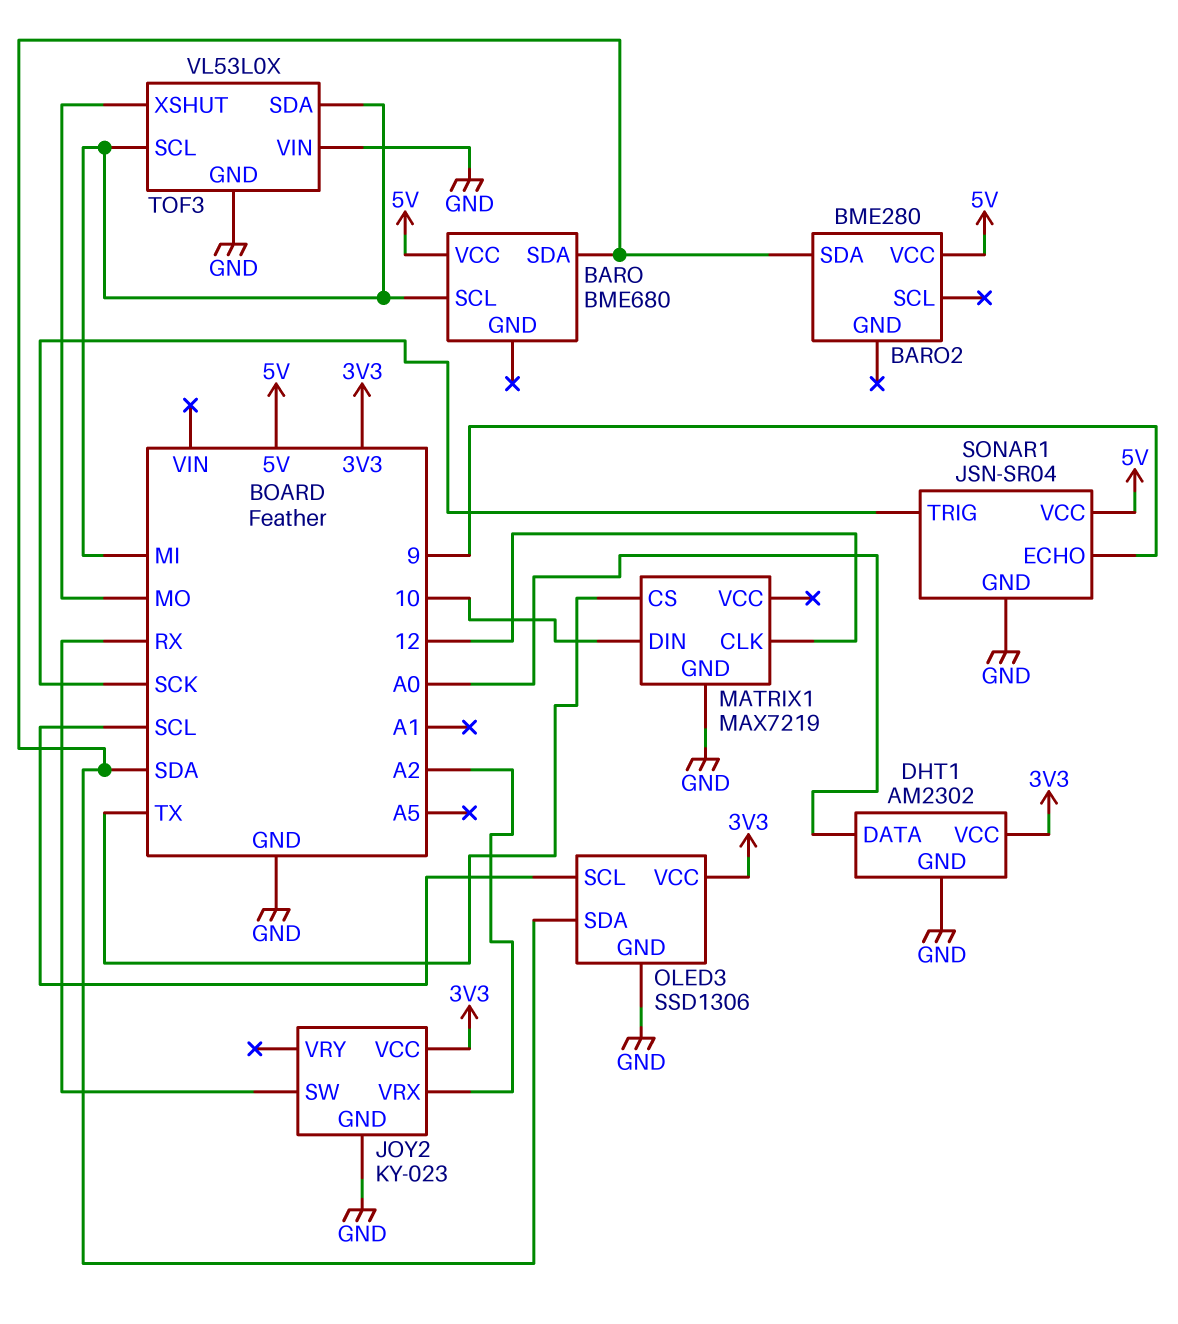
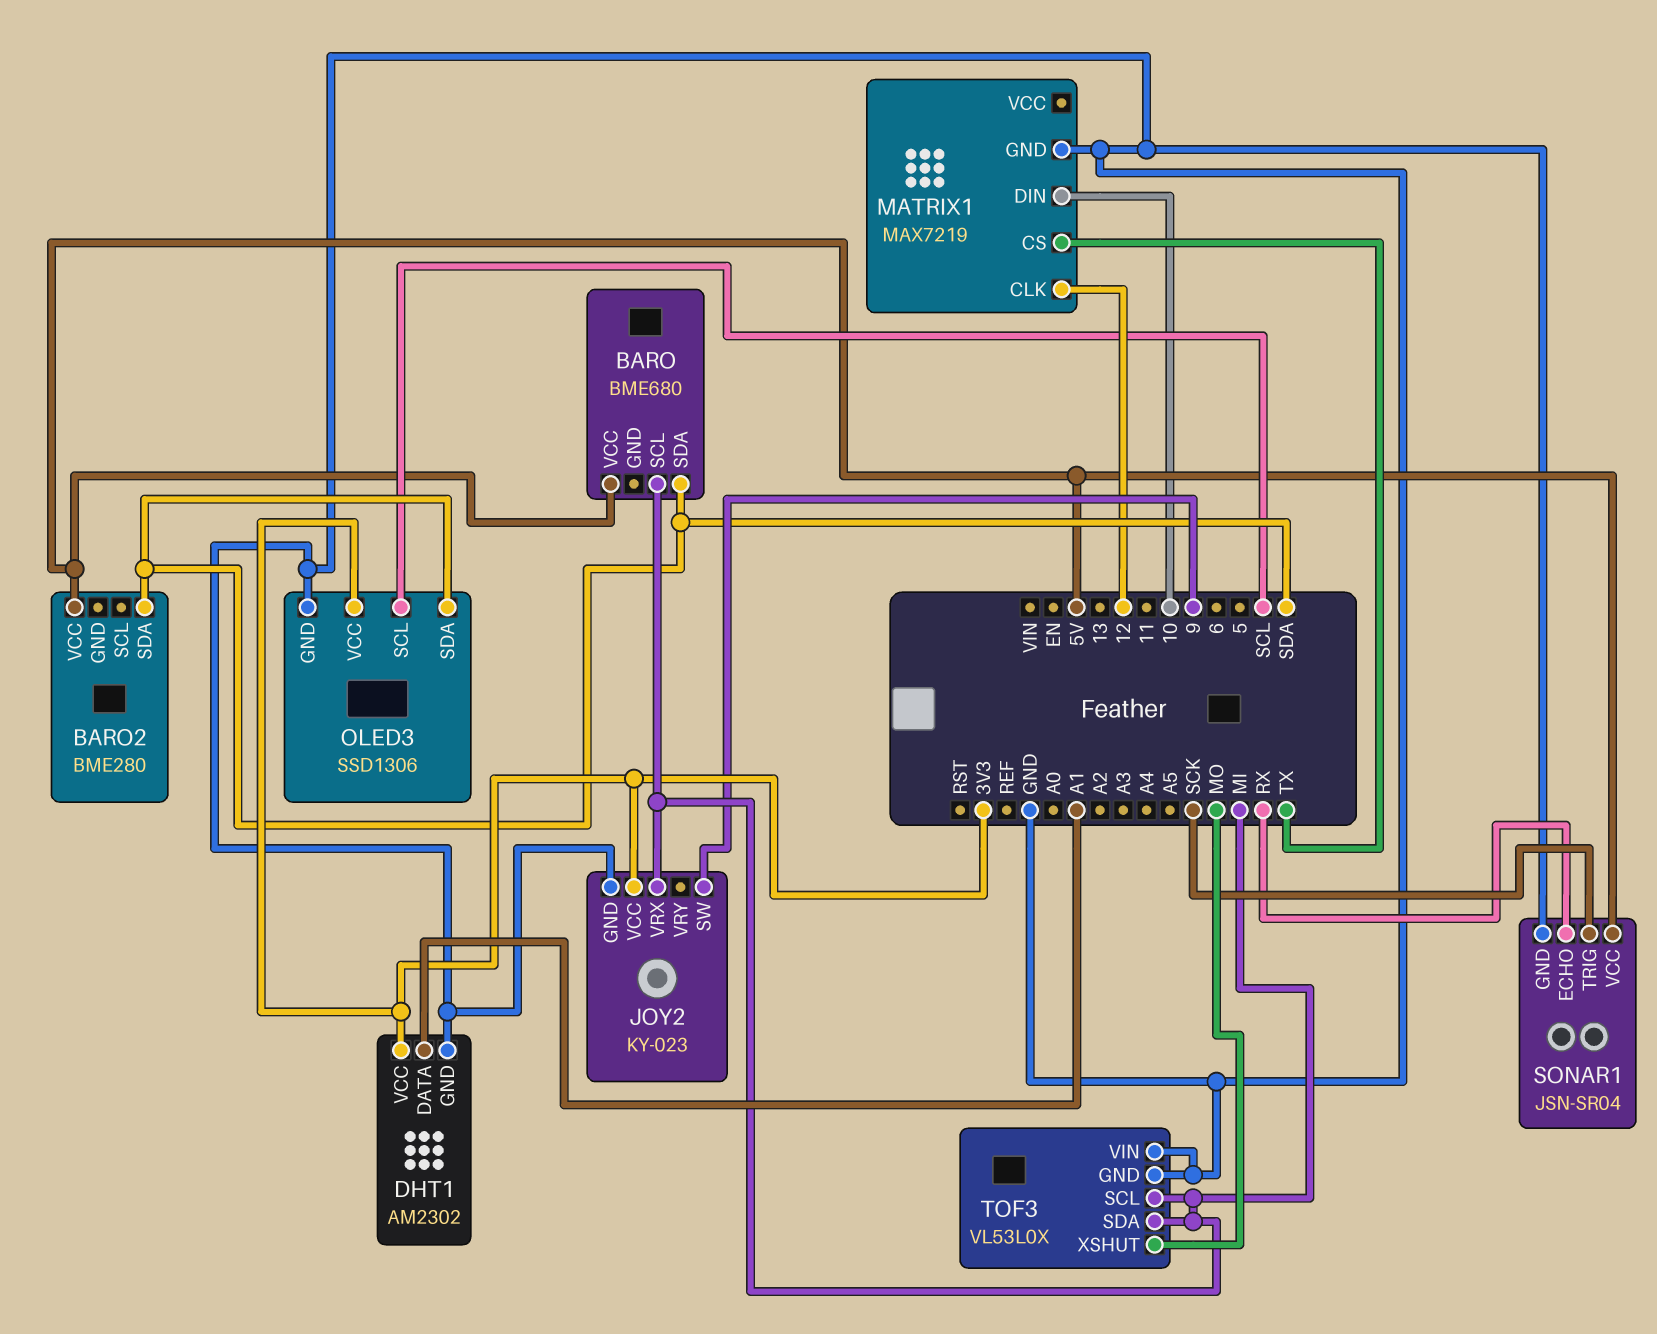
DHT1 pin DATA: A0 -> A1
JOY2 pin SW: RX -> 9
JOY2 pin VRX: A2 -> MI
SONAR1 pin ECHO: 9 -> RX

